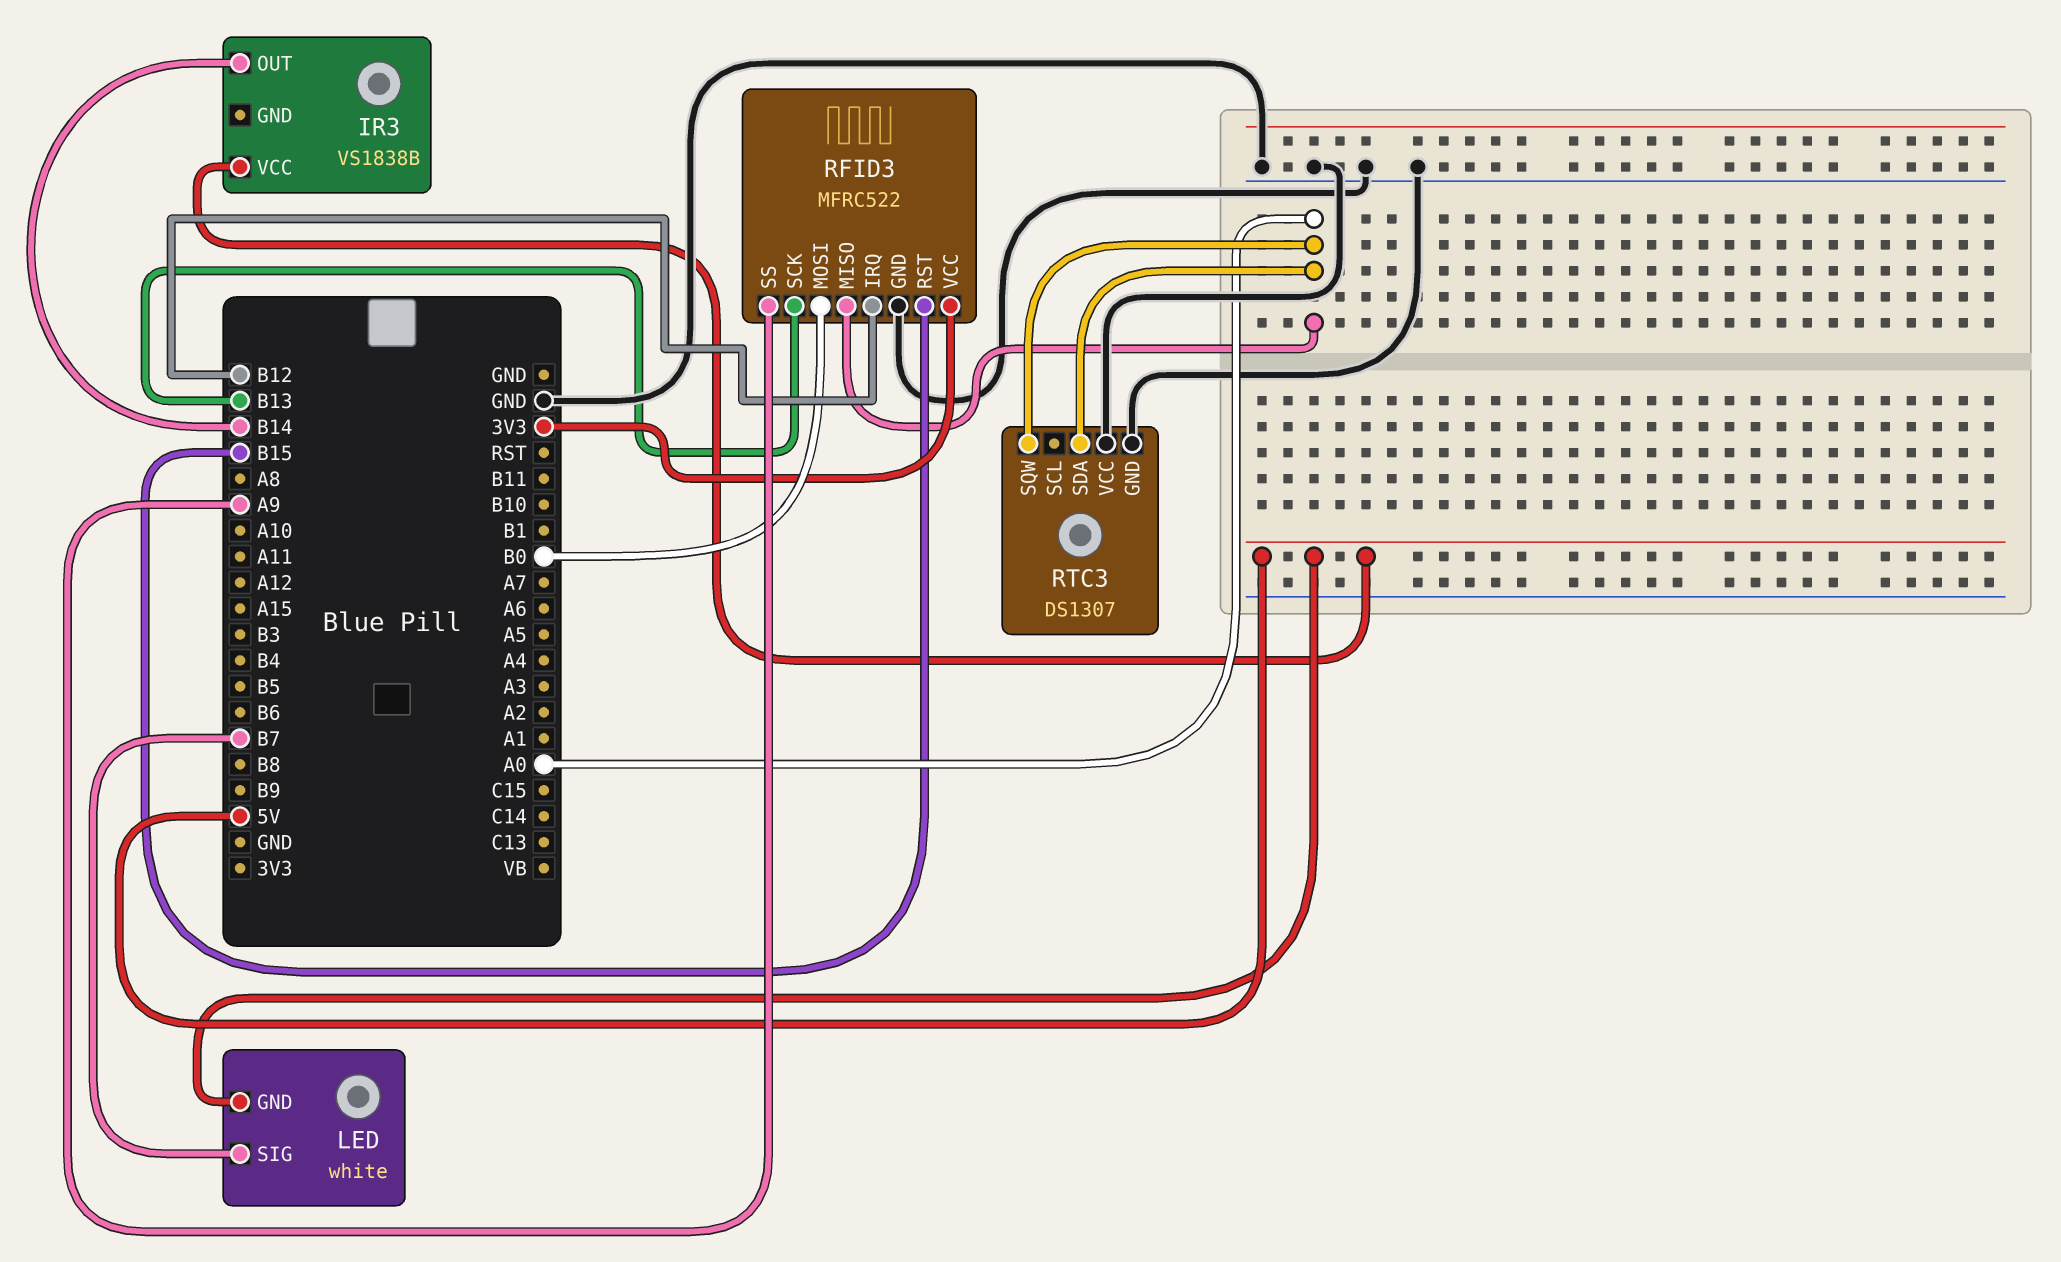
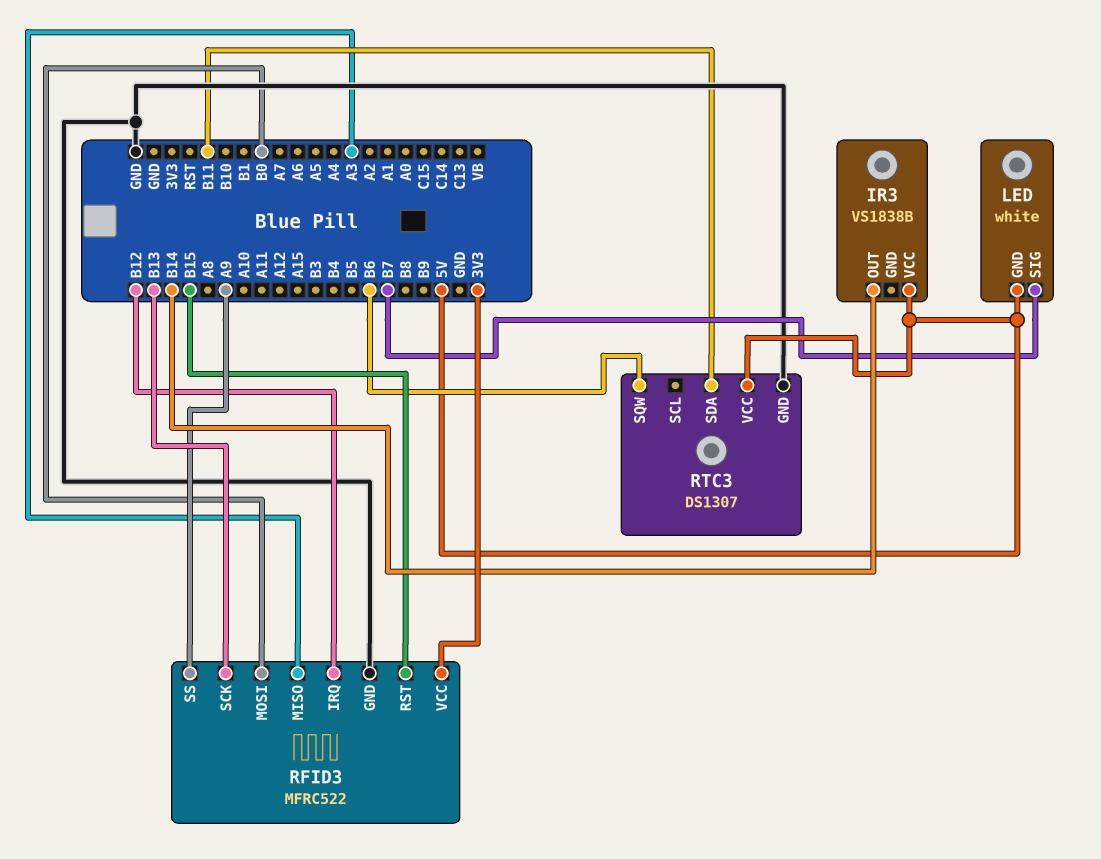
RFID3 pin MISO: A0 -> A3
RTC3 pin SDA: A0 -> B11
RTC3 pin SQW: A0 -> B6
RTC3 pin VCC: GND -> 5V

